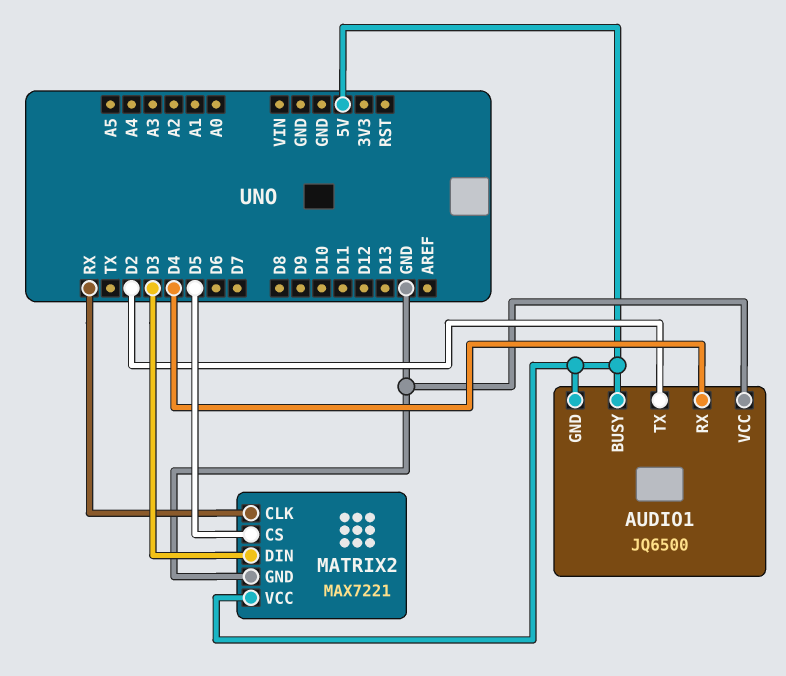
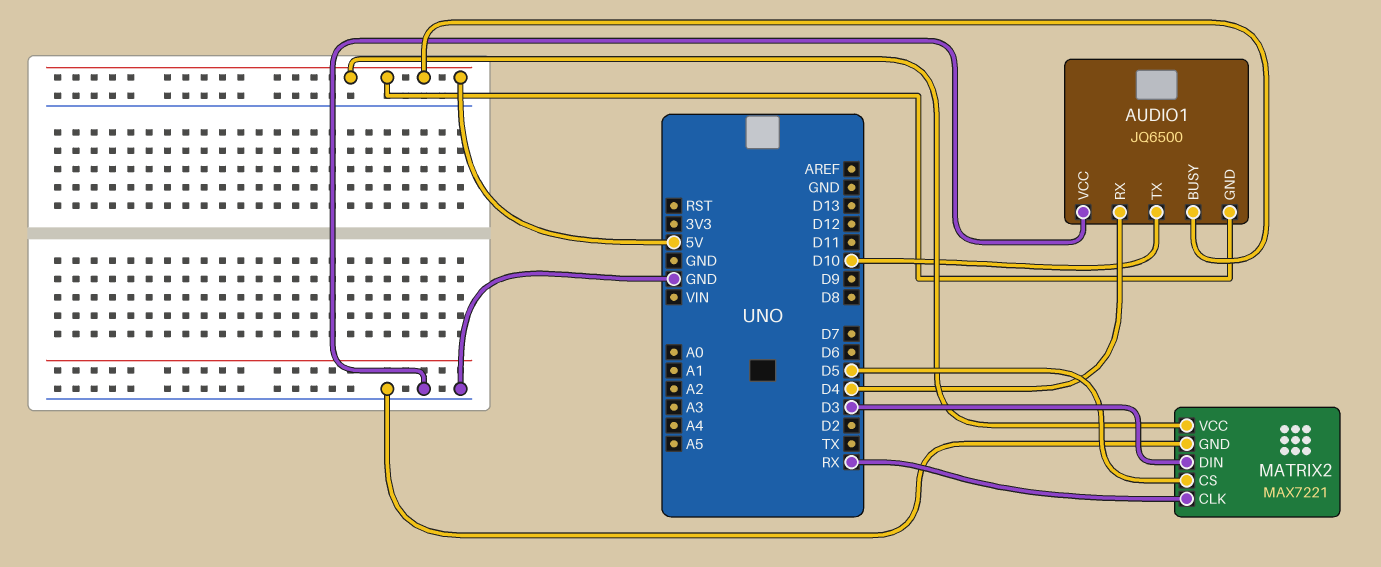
AUDIO1 pin TX: D2 -> D10

